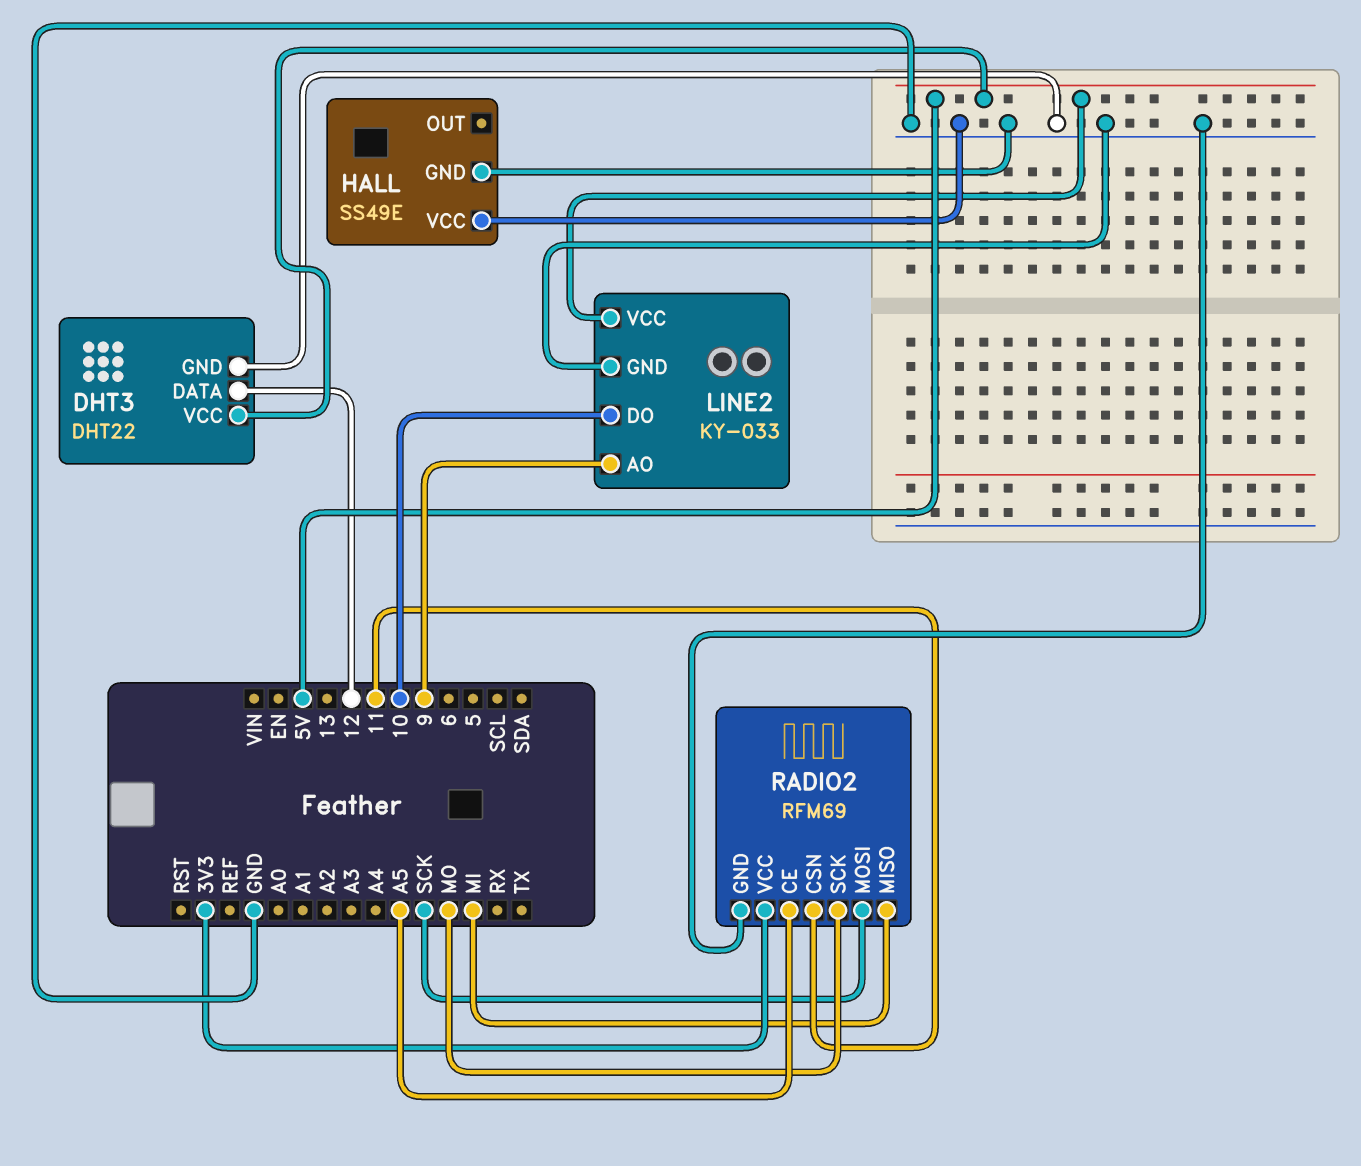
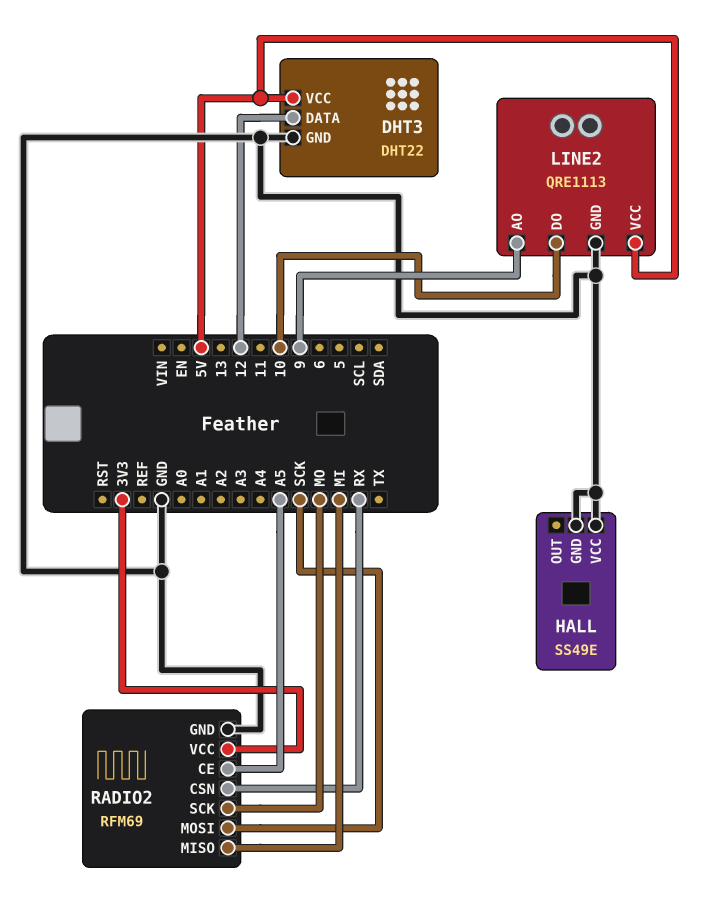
LINE2: KY-033 -> QRE1113
RADIO2 pin CSN: 11 -> RX

